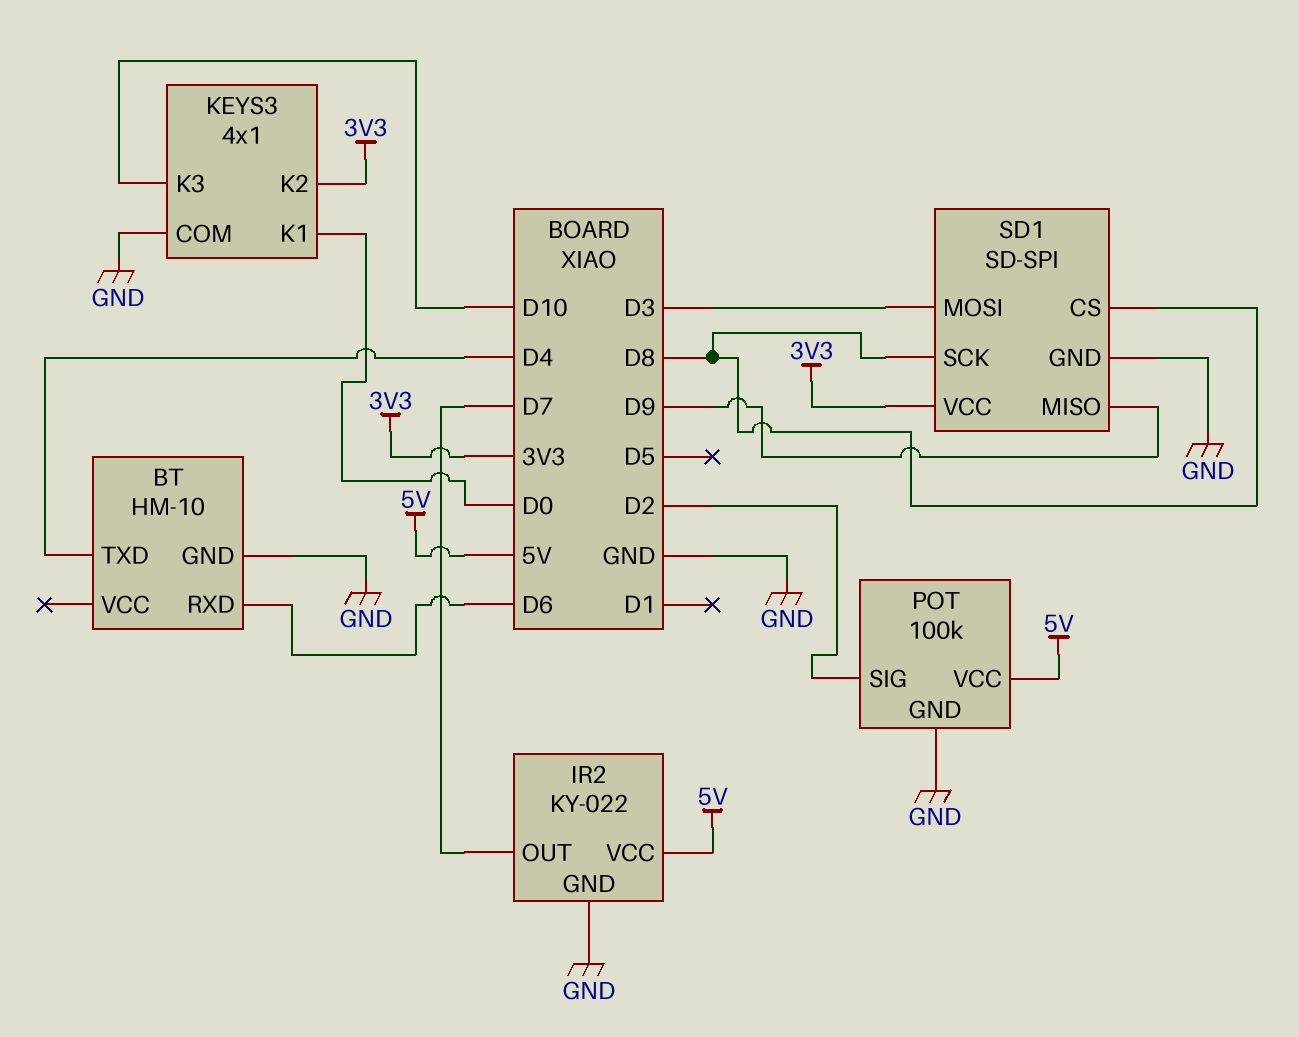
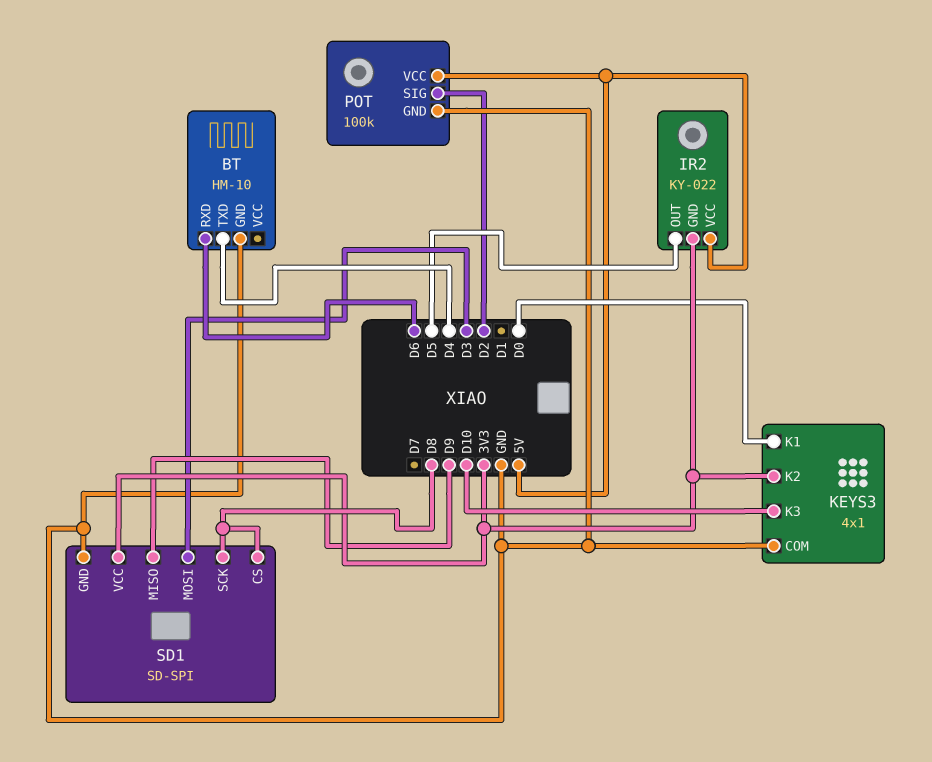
IR2 pin GND: GND -> 3V3
IR2 pin OUT: D7 -> D5

